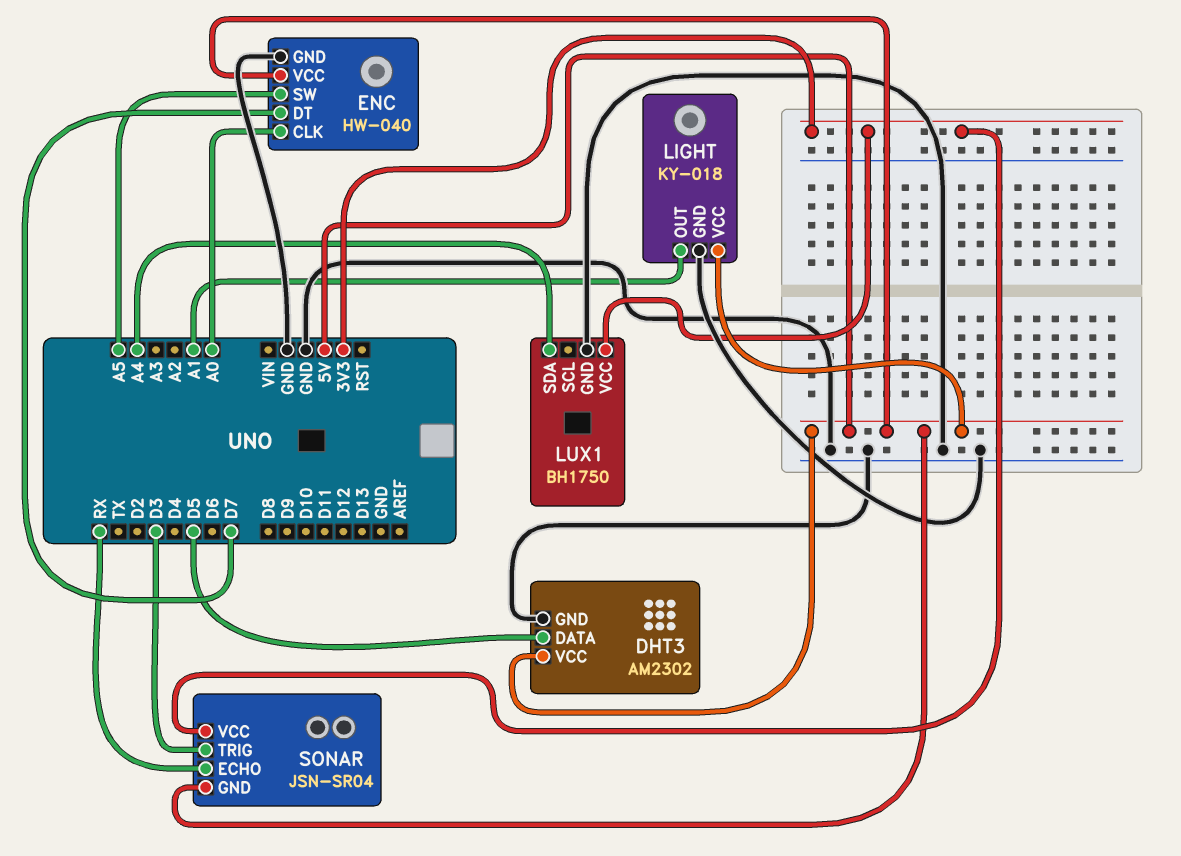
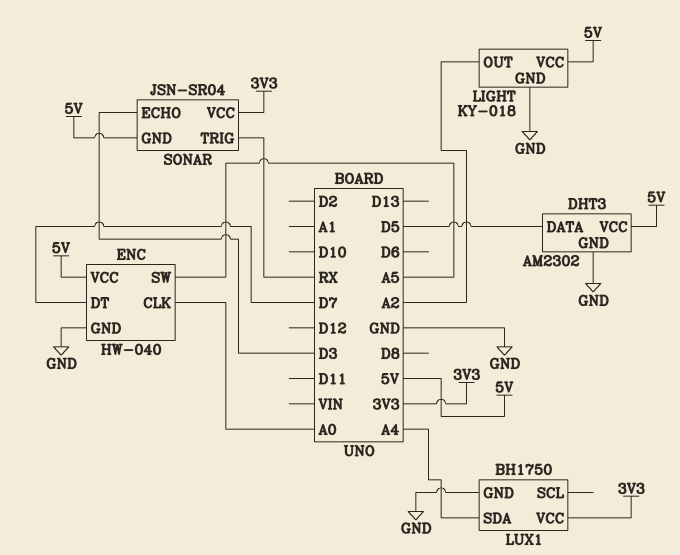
LIGHT pin OUT: A1 -> A2
SONAR pin ECHO: RX -> D3
SONAR pin TRIG: D3 -> RX

